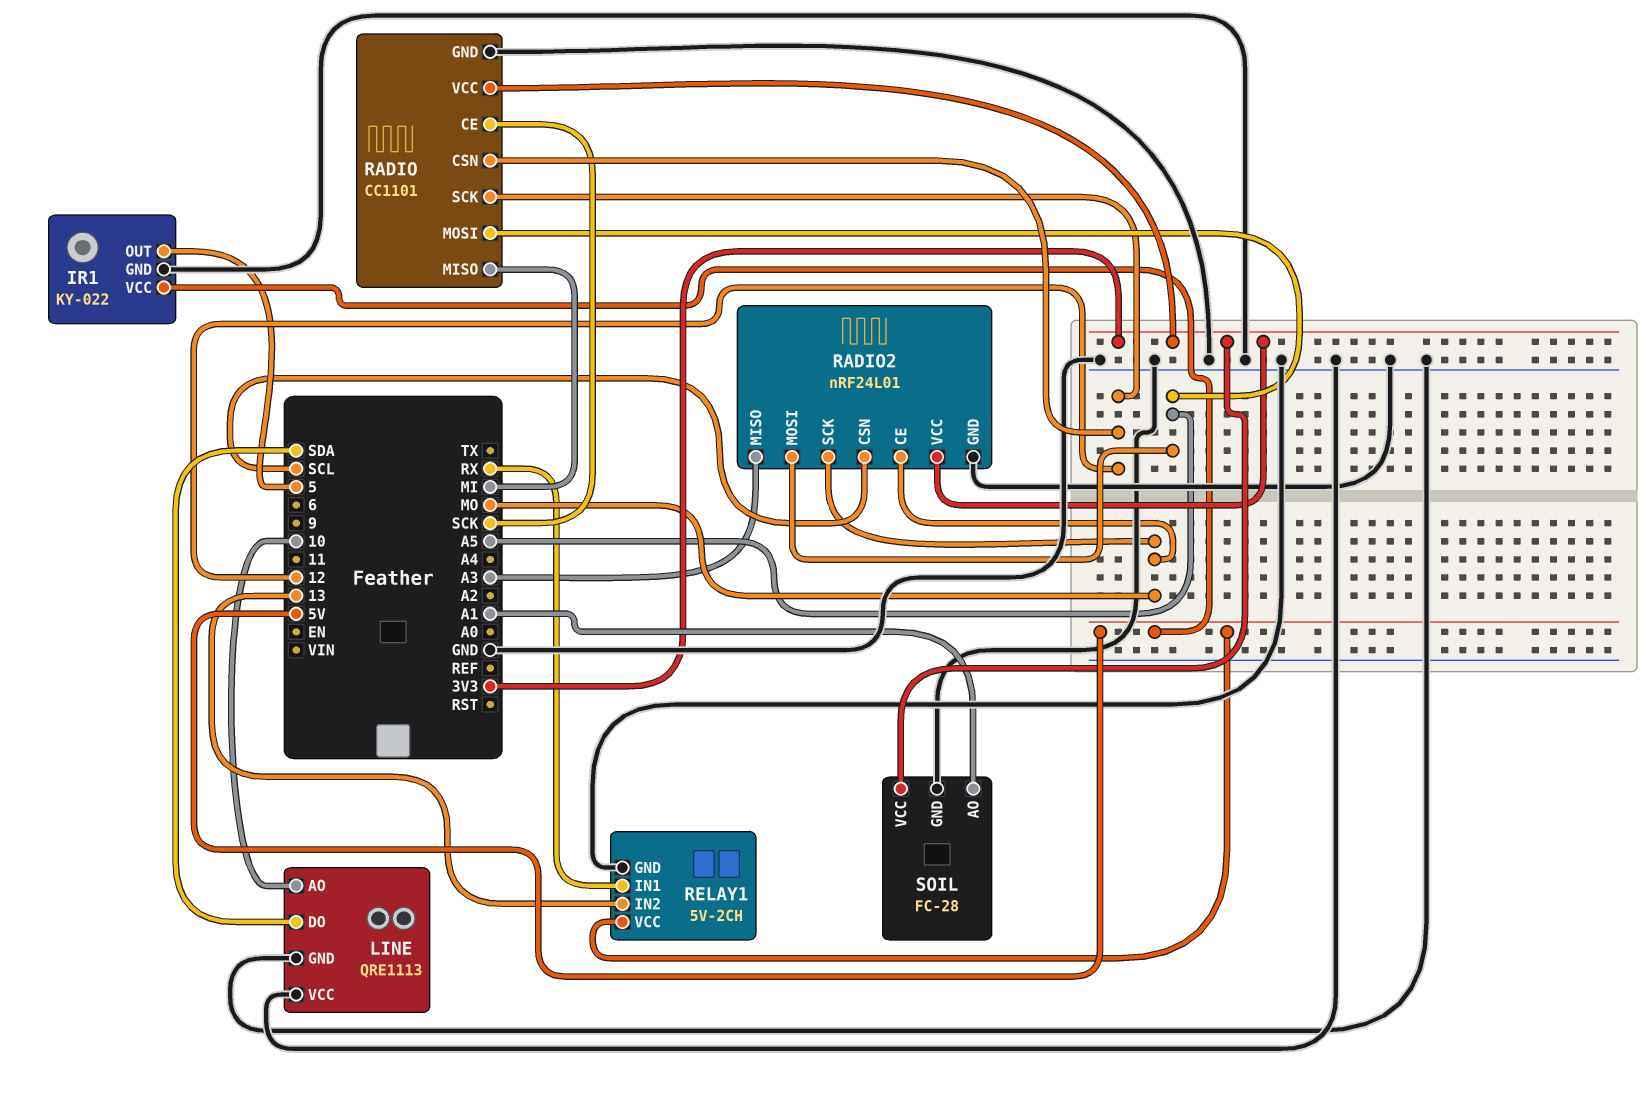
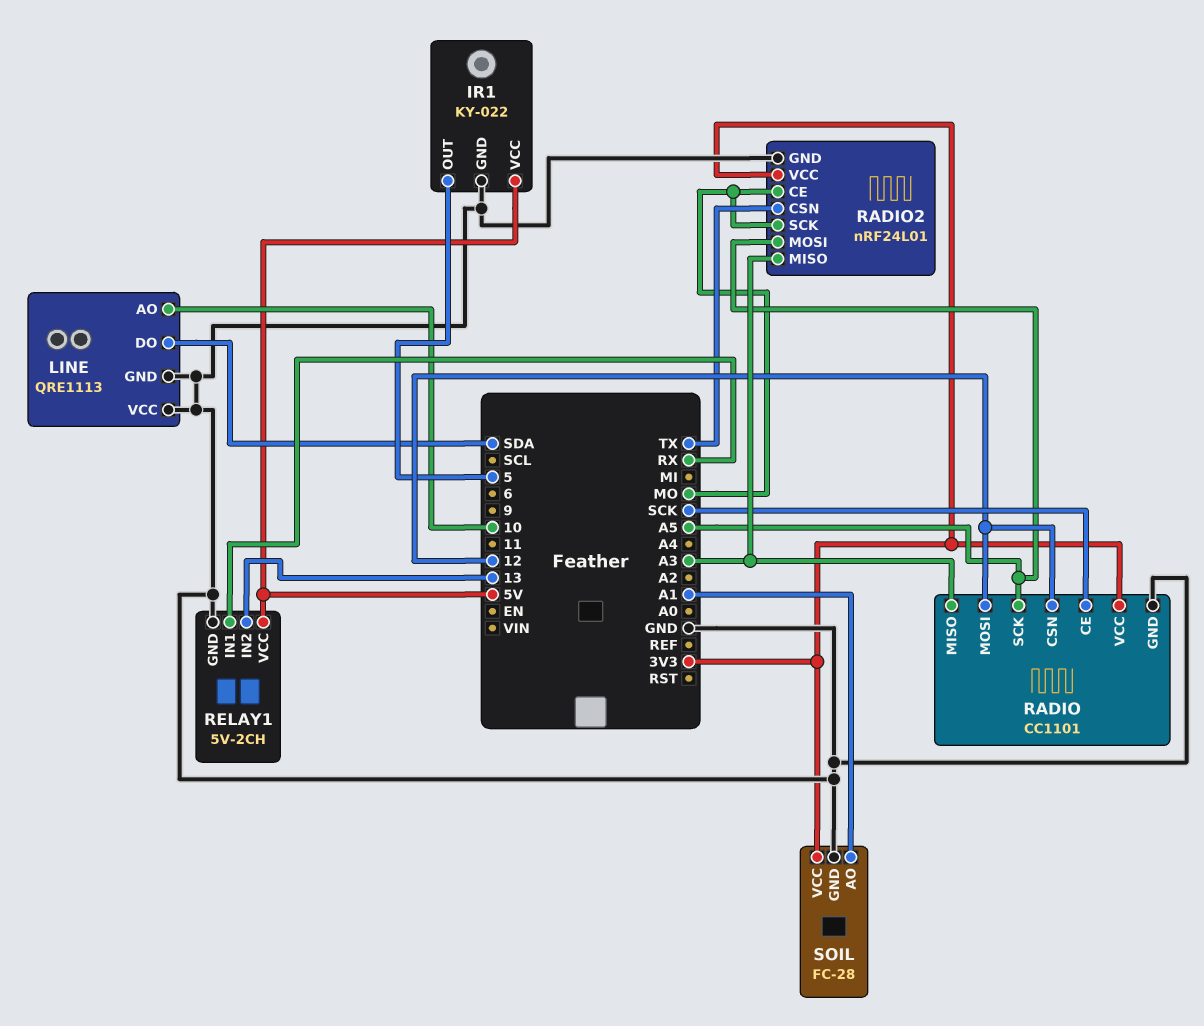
RADIO pin MISO: MI -> A3
RADIO pin MOSI: A5 -> 12
RADIO pin SCK: 12 -> A5
RADIO2 pin CSN: SCL -> TX

